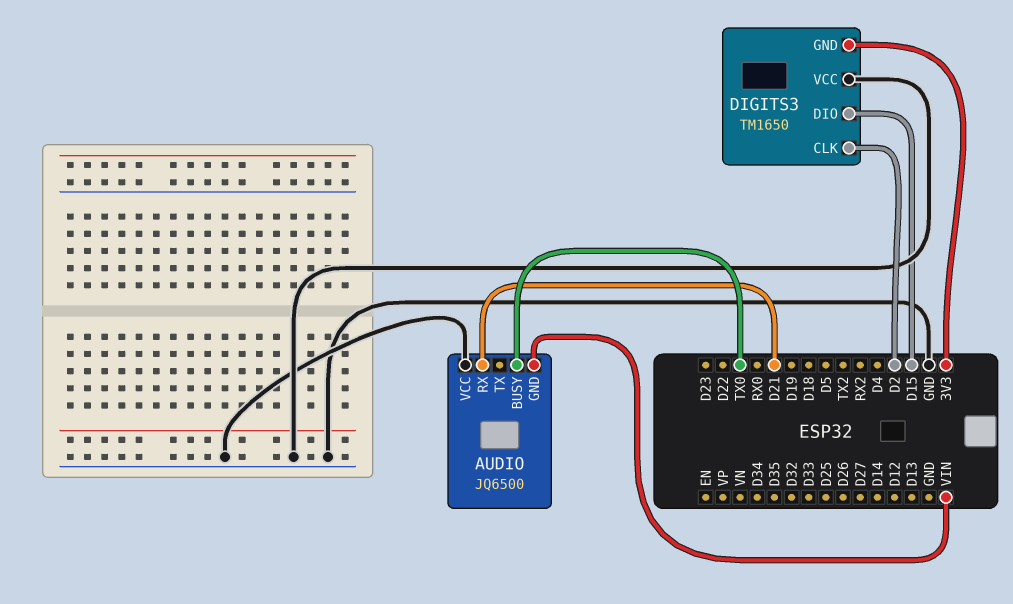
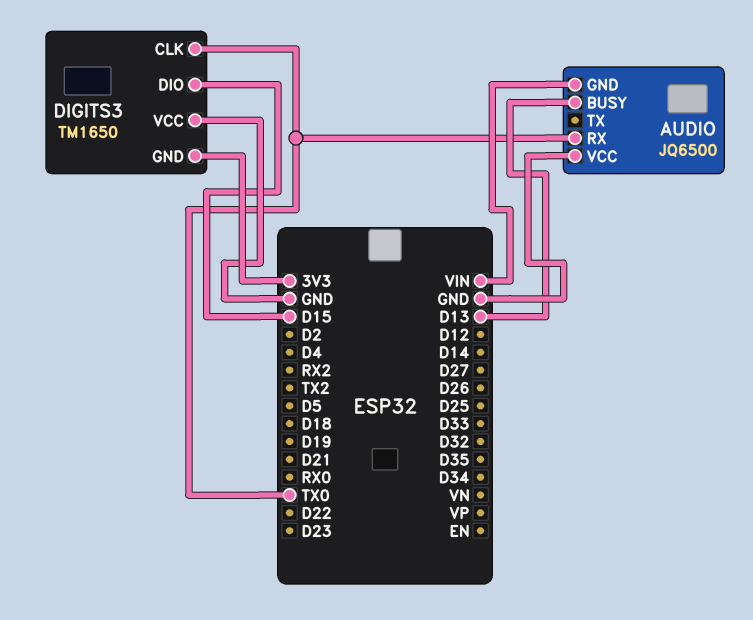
AUDIO pin BUSY: TX0 -> D13
AUDIO pin RX: D21 -> TX0
DIGITS3 pin CLK: D2 -> TX0

